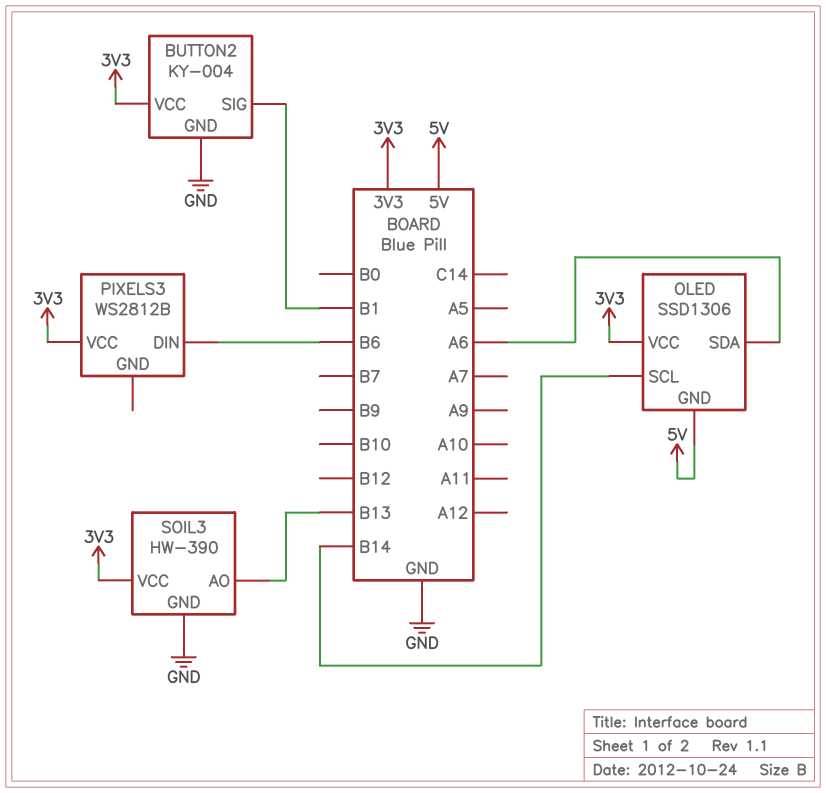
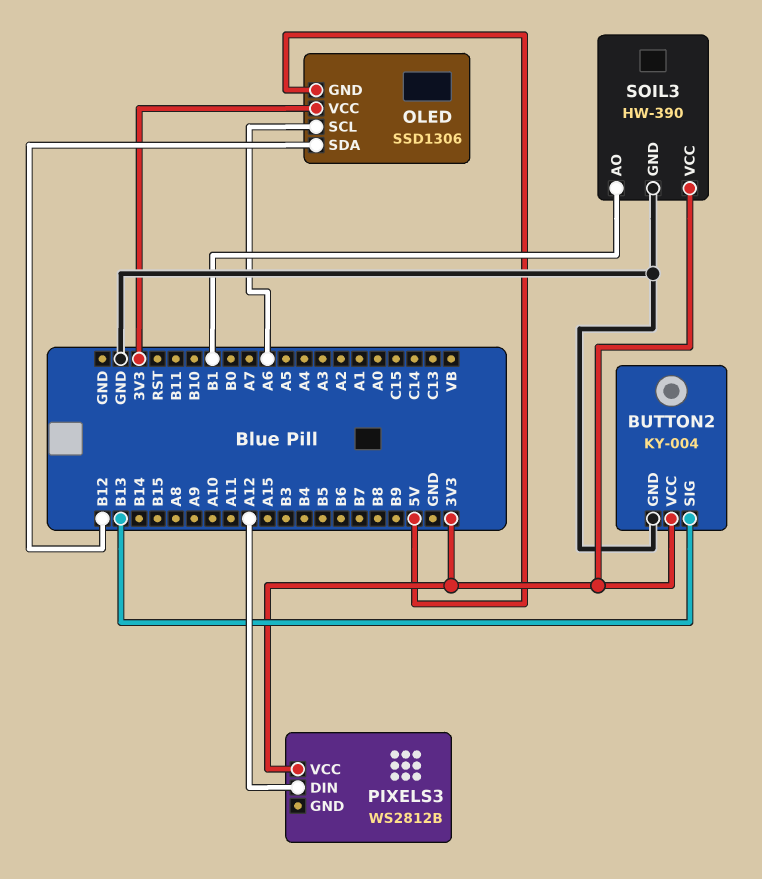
BUTTON2 pin SIG: B1 -> B13
OLED pin SCL: B14 -> A6
OLED pin SDA: A6 -> B12
PIXELS3 pin DIN: B6 -> A12
SOIL3 pin AO: B13 -> B1

